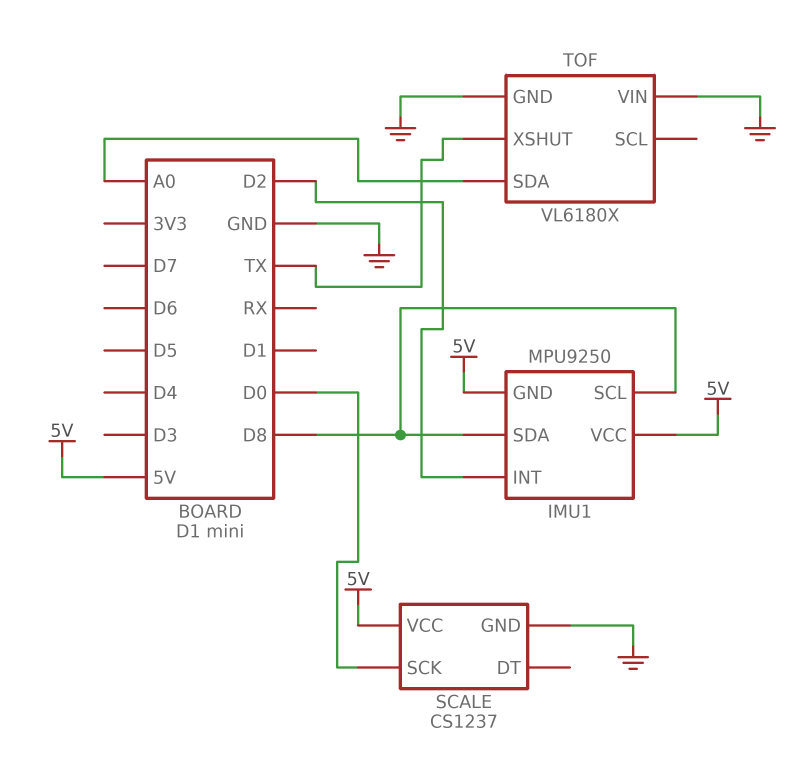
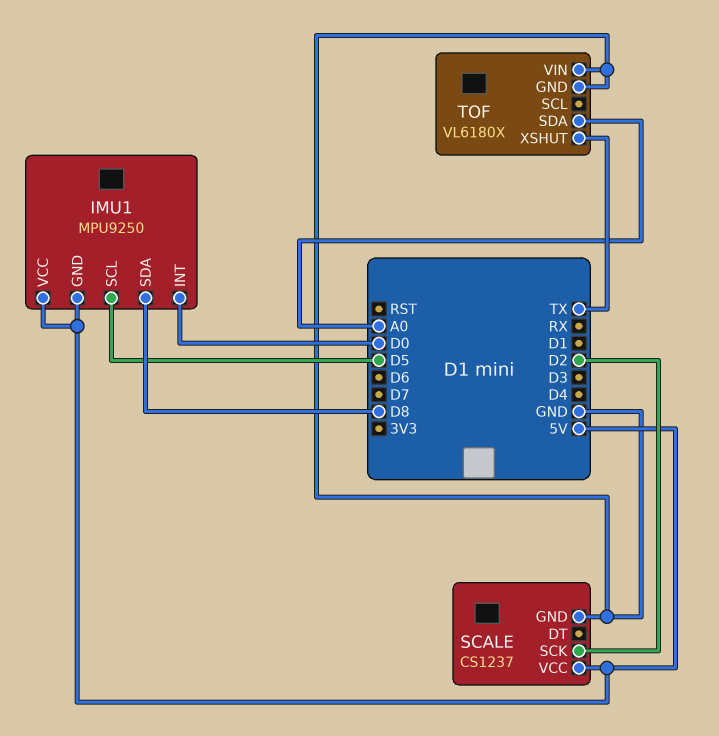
IMU1 pin INT: D2 -> D0
IMU1 pin SCL: D8 -> D5
SCALE pin SCK: D0 -> D2

